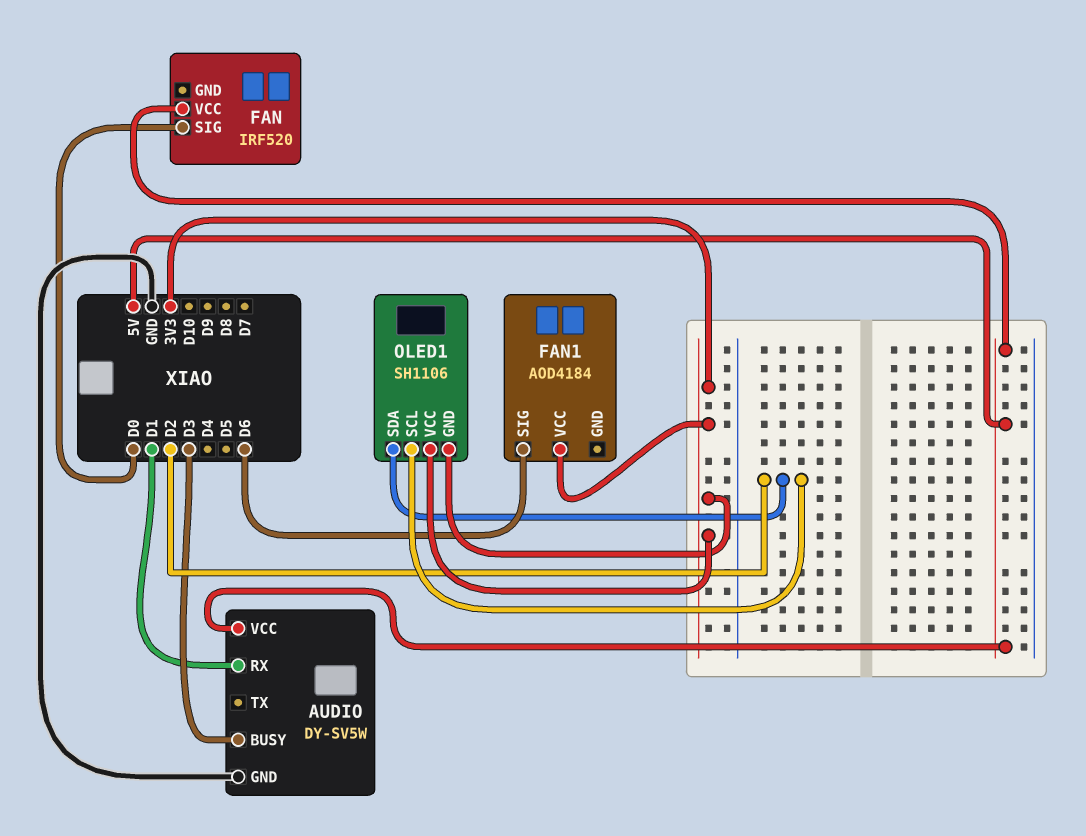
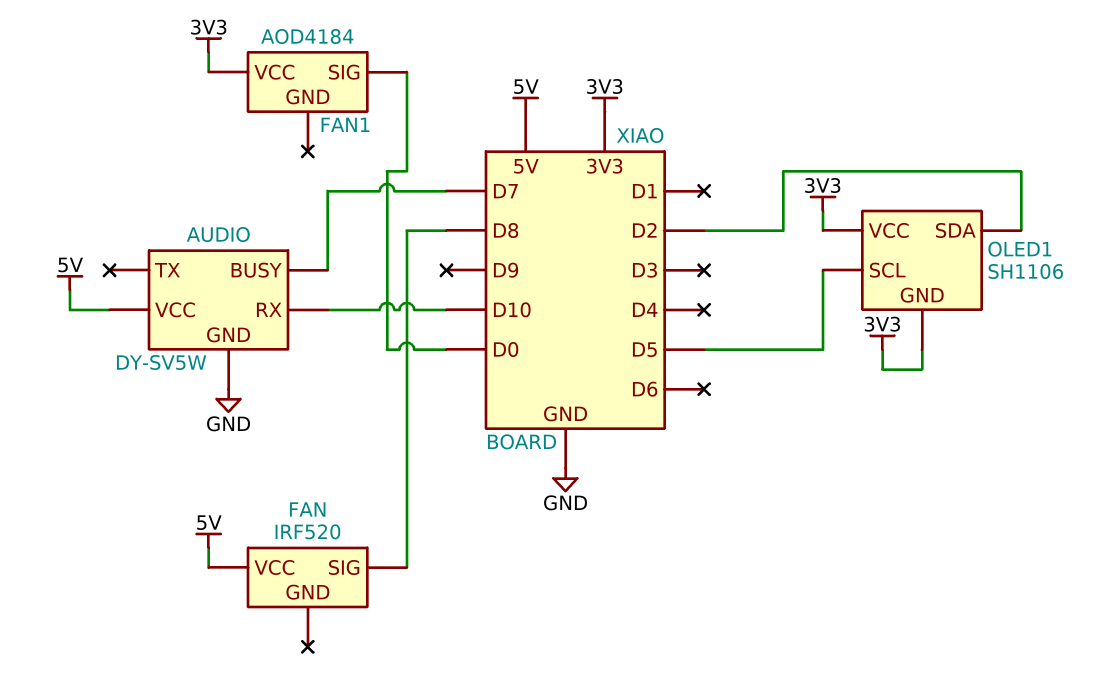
AUDIO pin BUSY: D3 -> D7
AUDIO pin RX: D1 -> D10
FAN pin SIG: D0 -> D8
FAN1 pin SIG: D6 -> D0
OLED1 pin SCL: D2 -> D5

